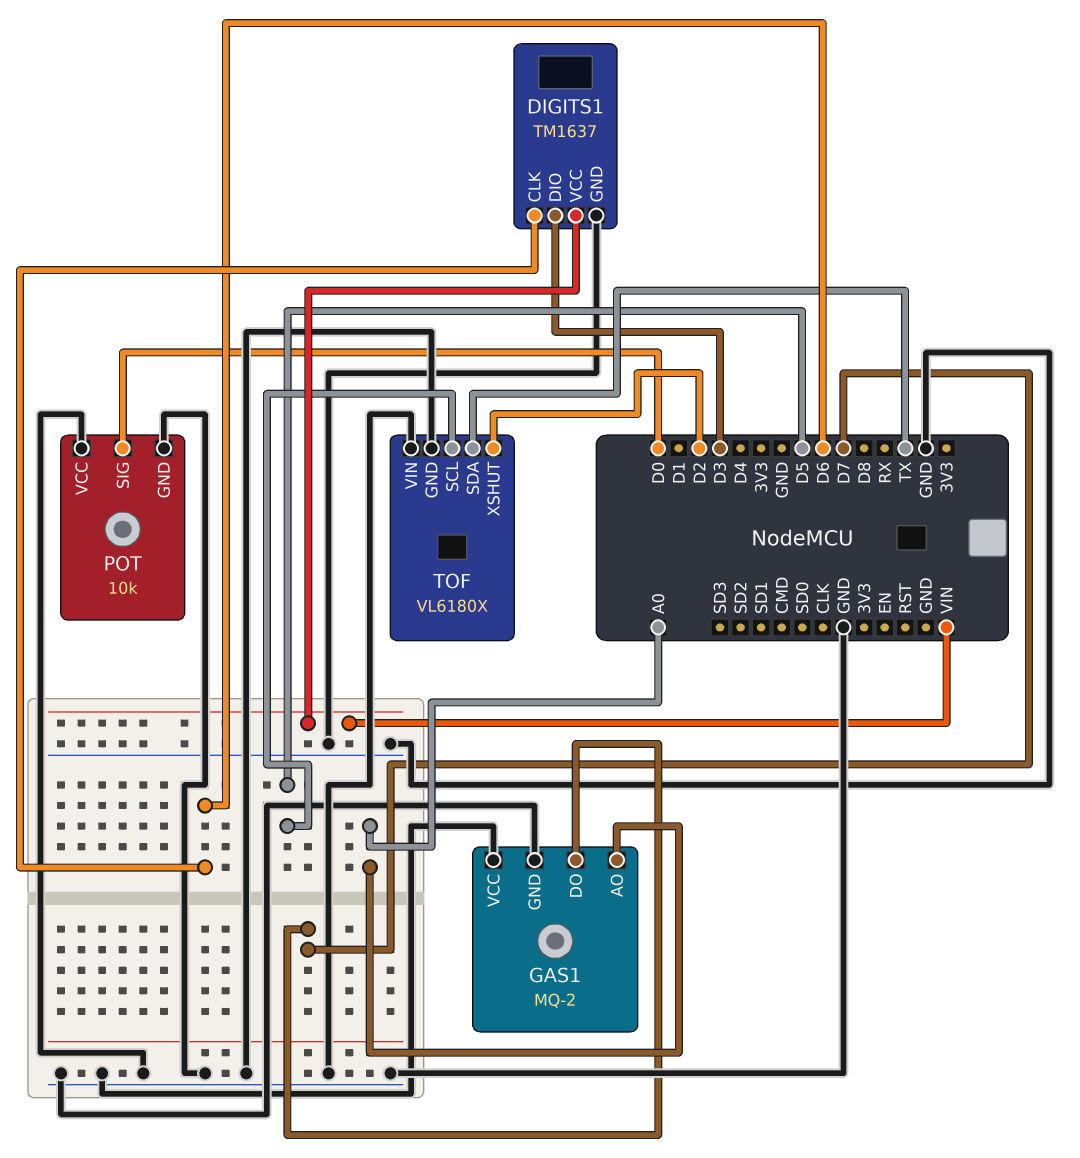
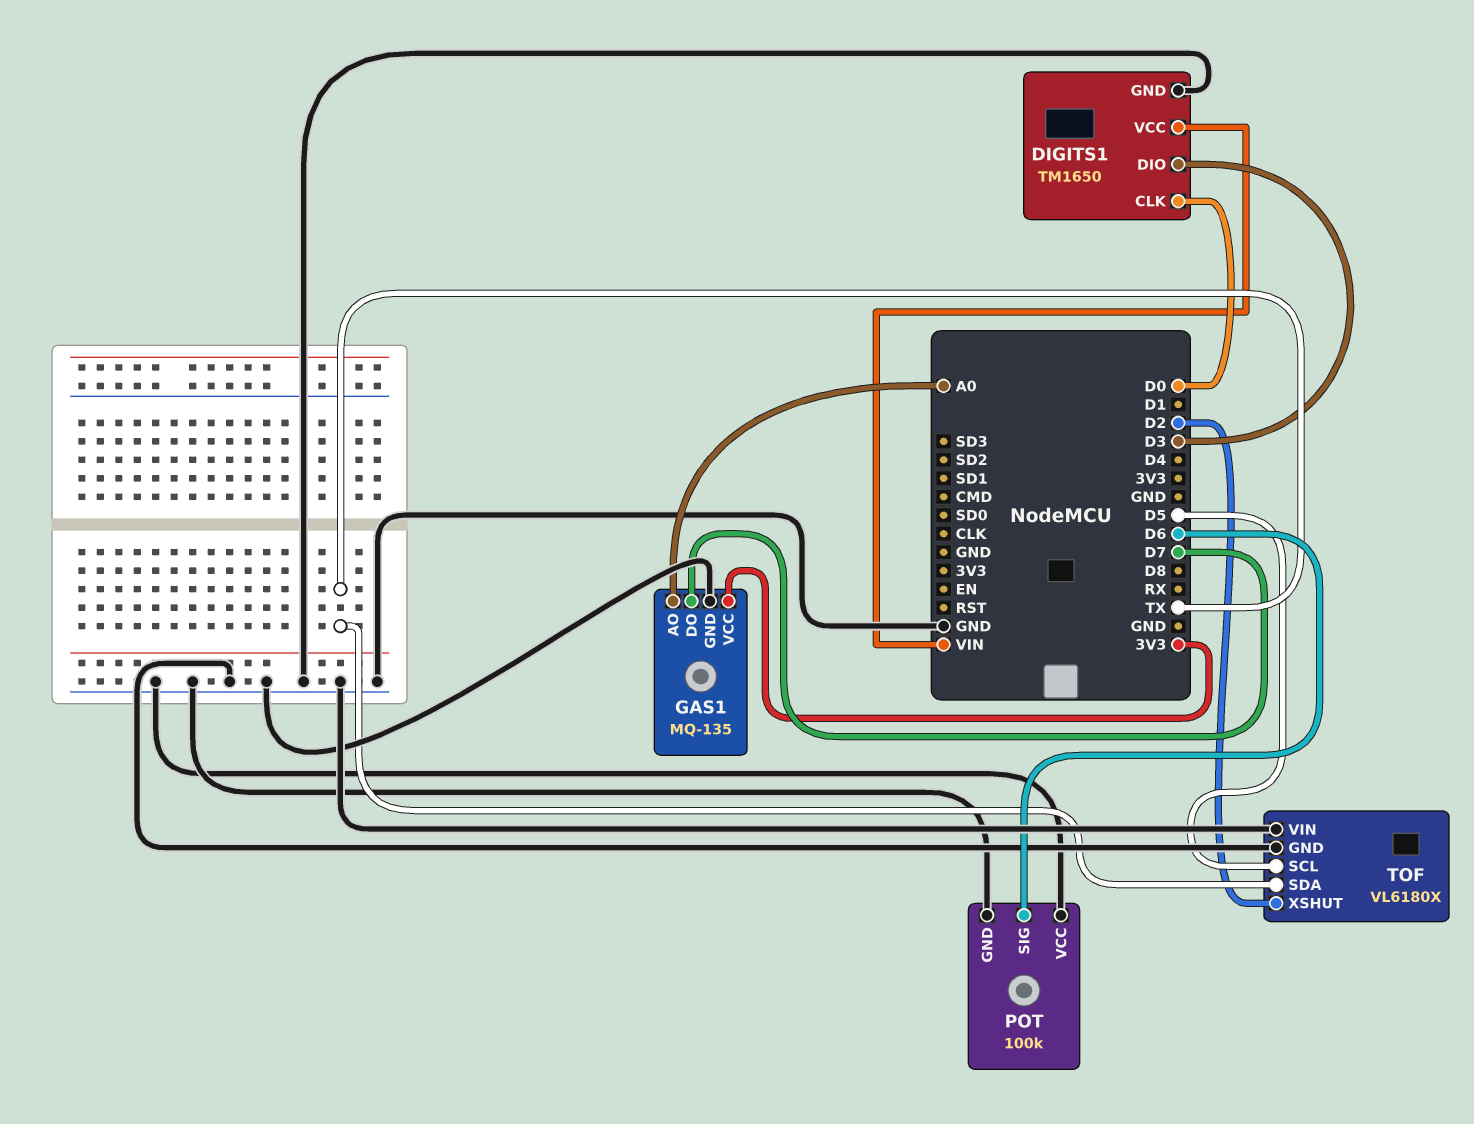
DIGITS1: TM1637 -> TM1650
DIGITS1 pin CLK: D6 -> D0
GAS1: MQ-2 -> MQ-135
GAS1 pin VCC: GND -> 3V3
POT: 10k -> 100k
POT pin SIG: D0 -> D6

